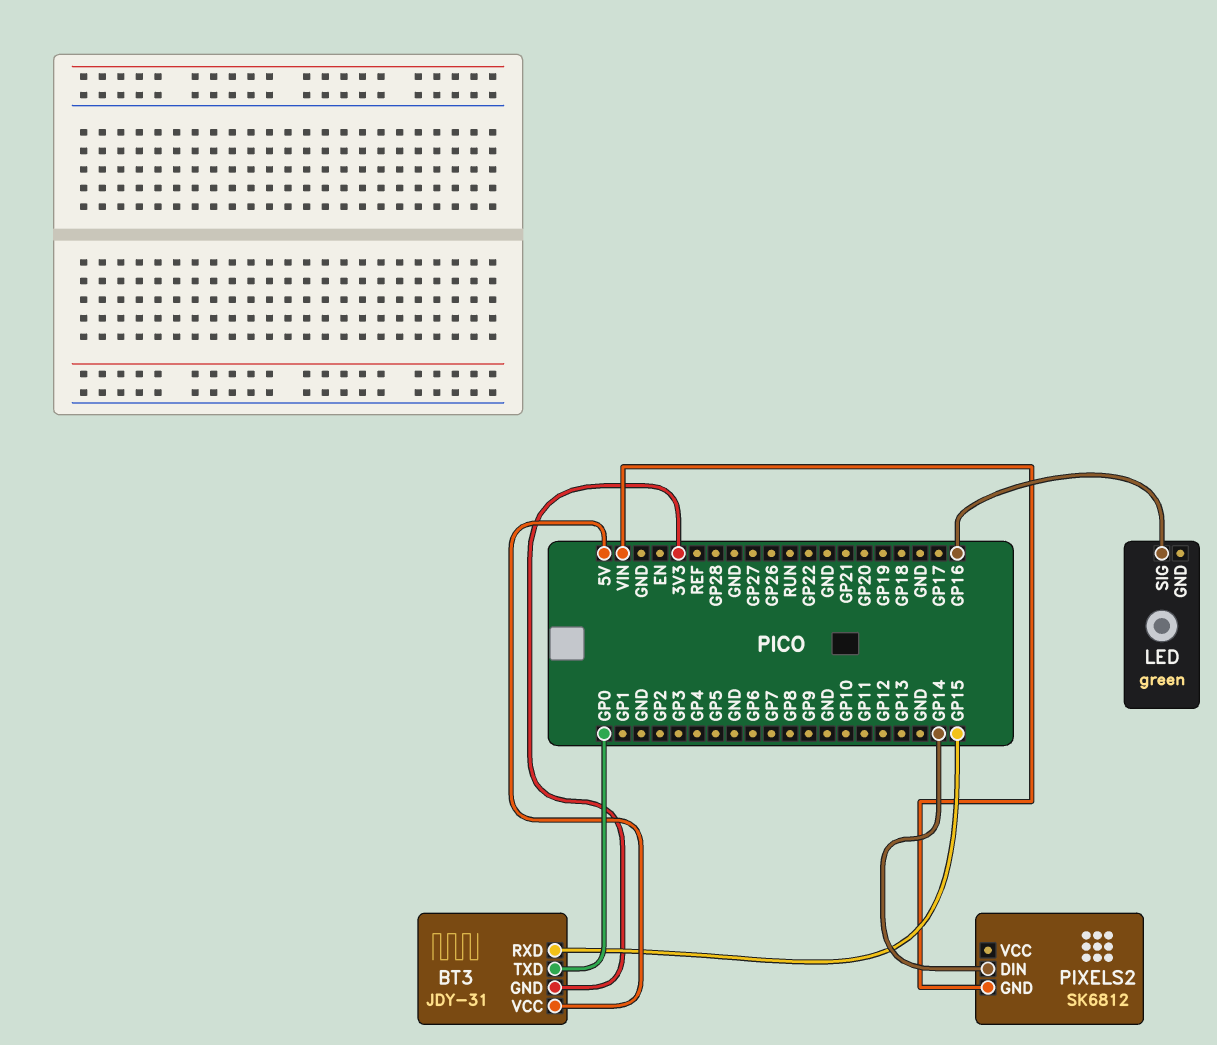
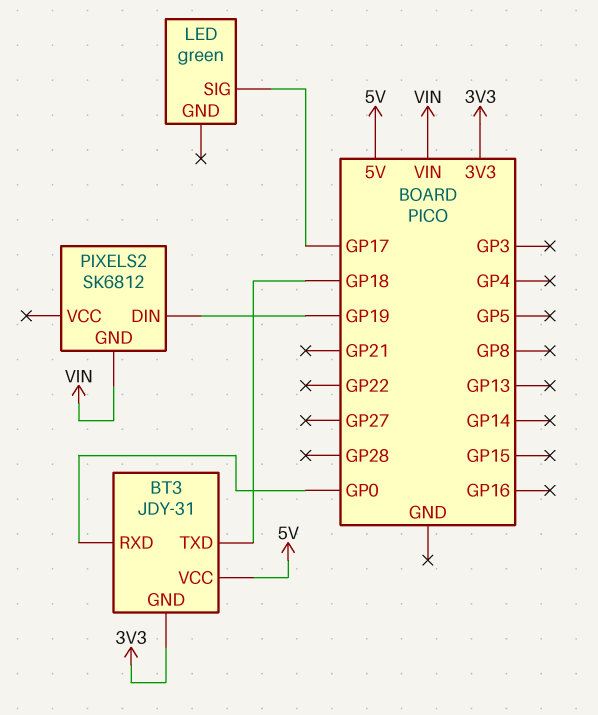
BT3 pin RXD: GP15 -> GP0
BT3 pin TXD: GP0 -> GP18
LED pin SIG: GP16 -> GP17
PIXELS2 pin DIN: GP14 -> GP19

